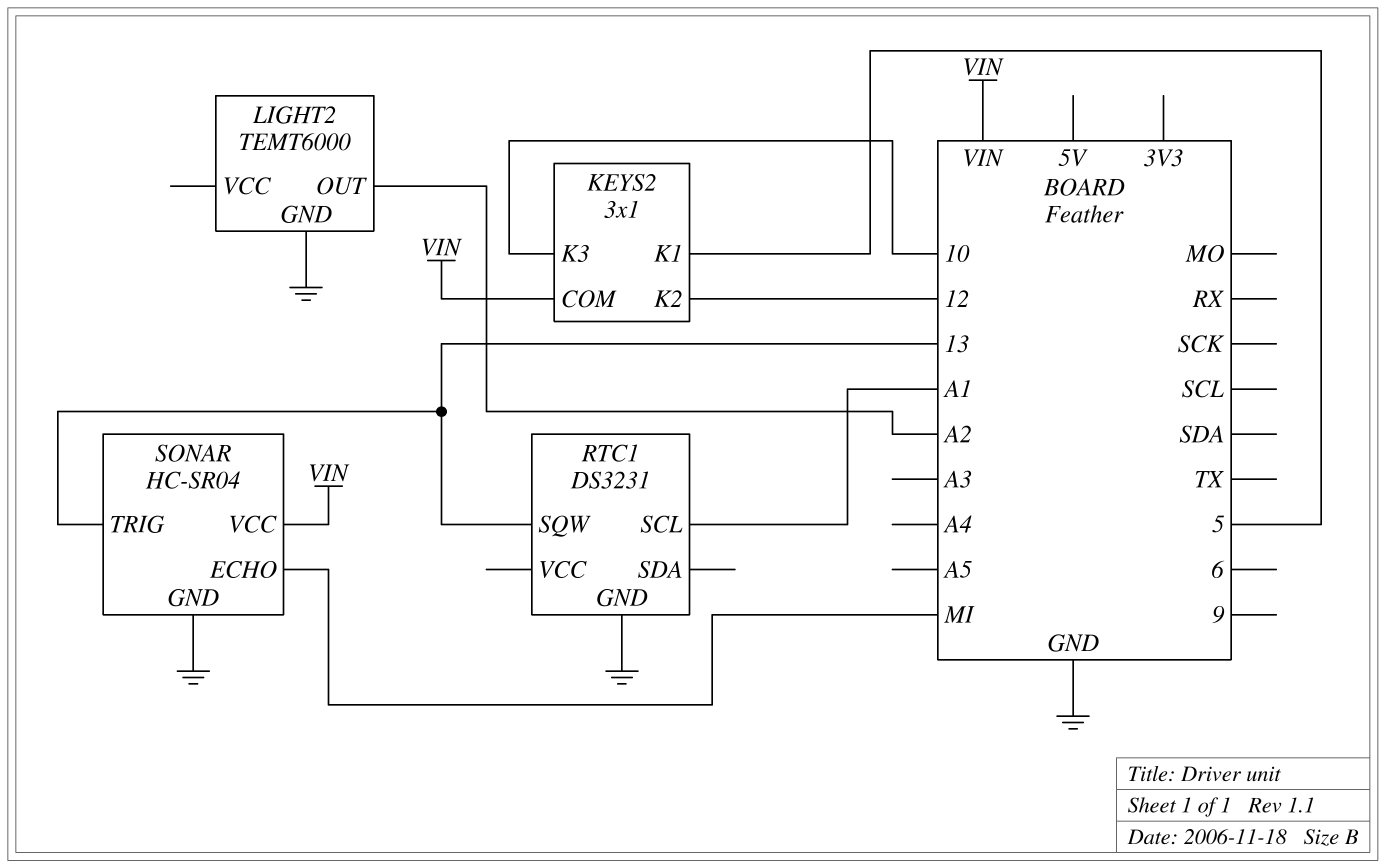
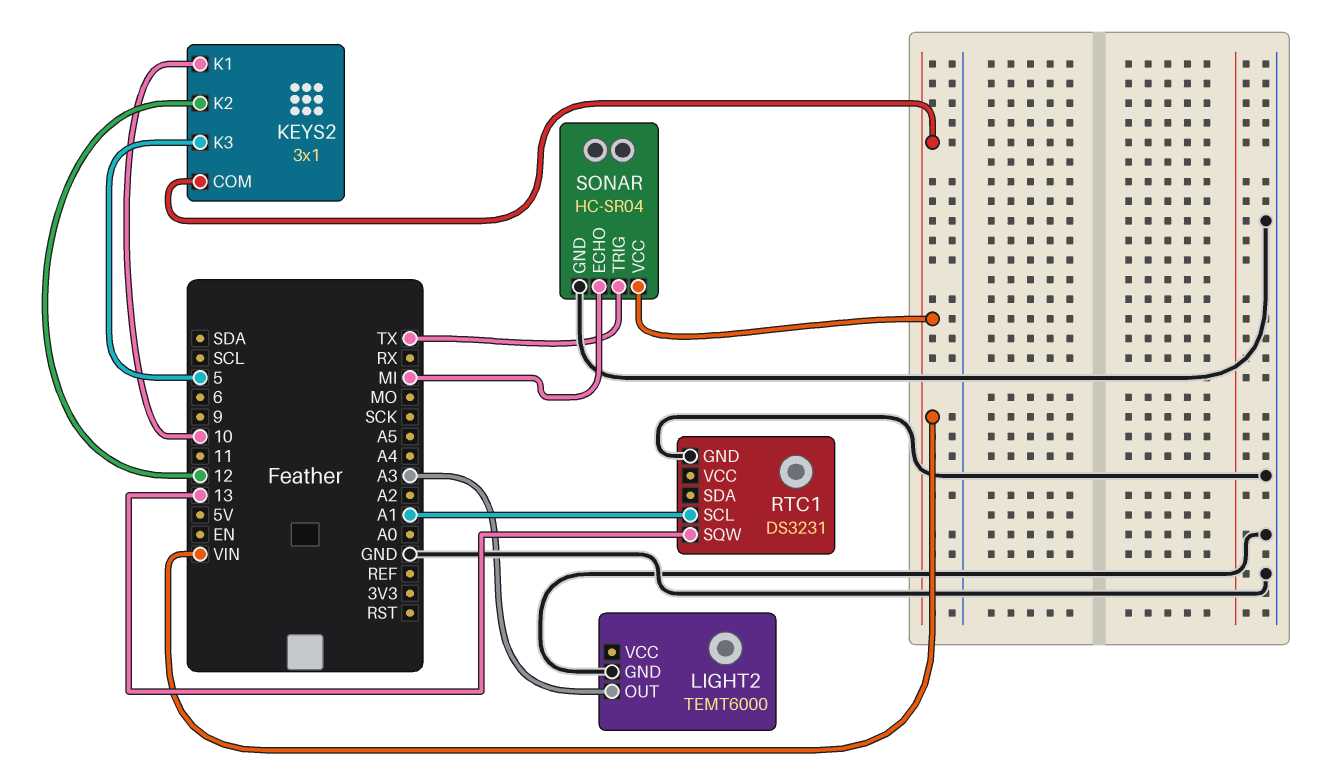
KEYS2 pin K1: 5 -> 10
KEYS2 pin K3: 10 -> 5
LIGHT2 pin OUT: A2 -> A3
SONAR pin TRIG: 13 -> TX

